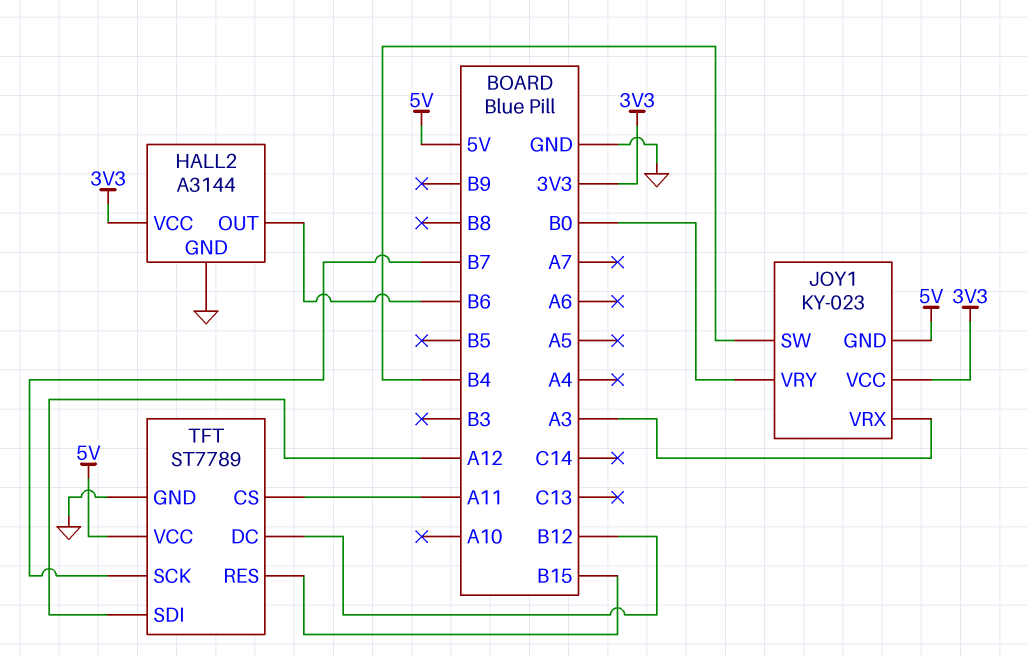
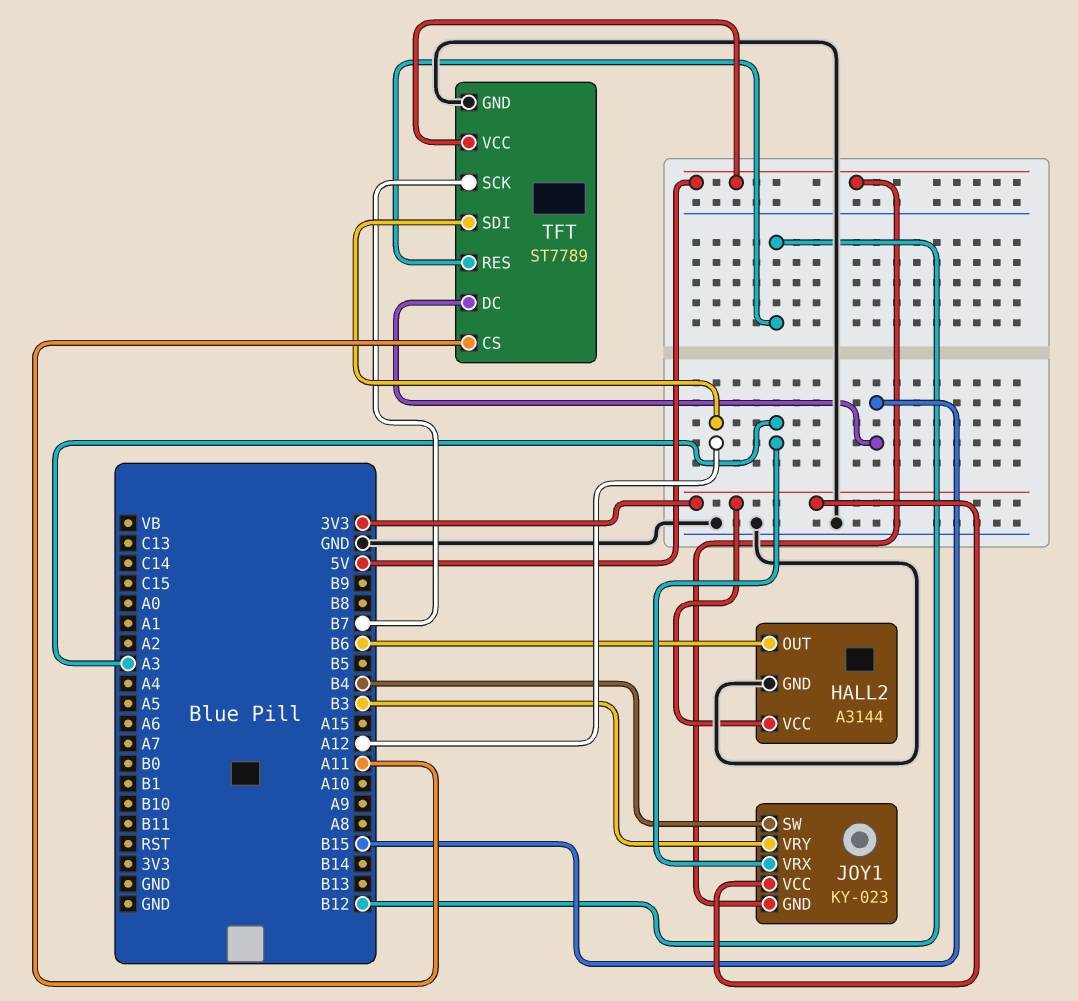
JOY1 pin VRY: B0 -> B3
TFT pin DC: B12 -> B15
TFT pin RES: B15 -> B12

